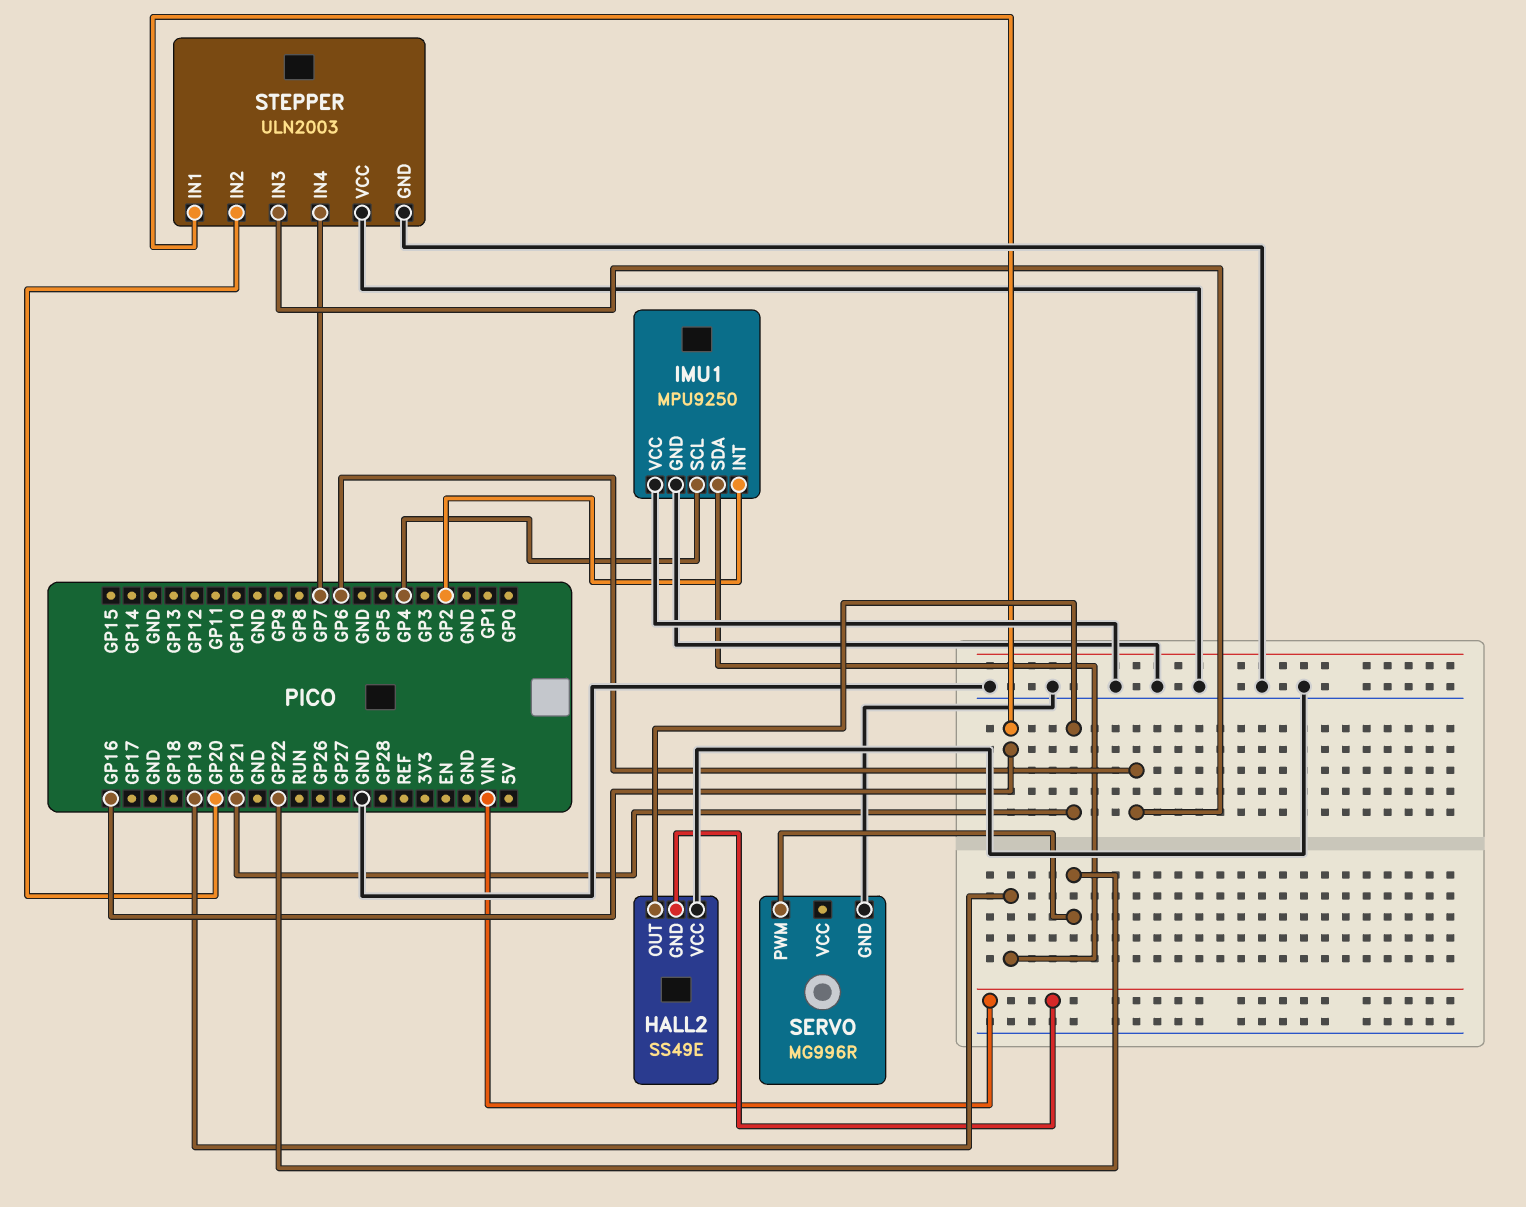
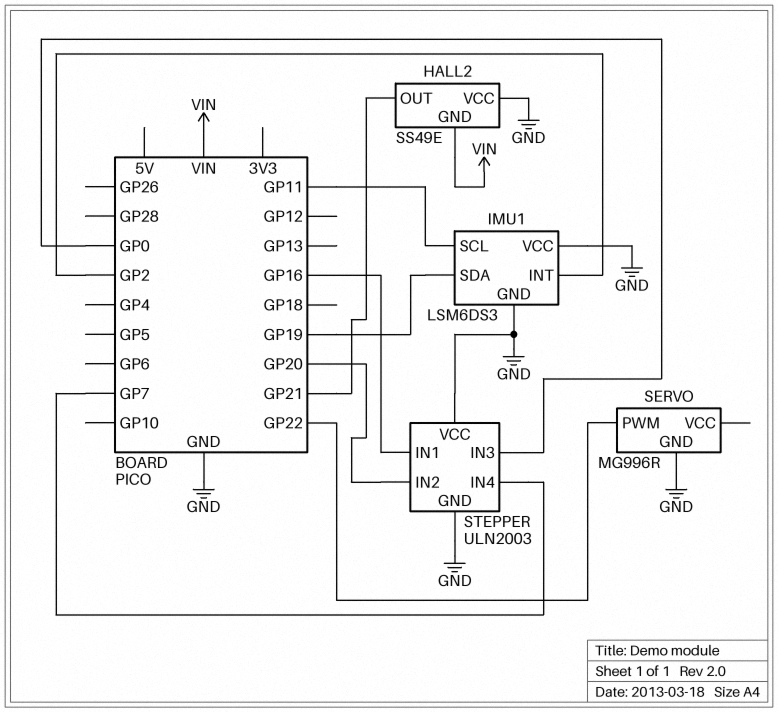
IMU1: MPU9250 -> LSM6DS3
IMU1 pin SCL: GP4 -> GP11
STEPPER pin IN3: GP6 -> GP0

